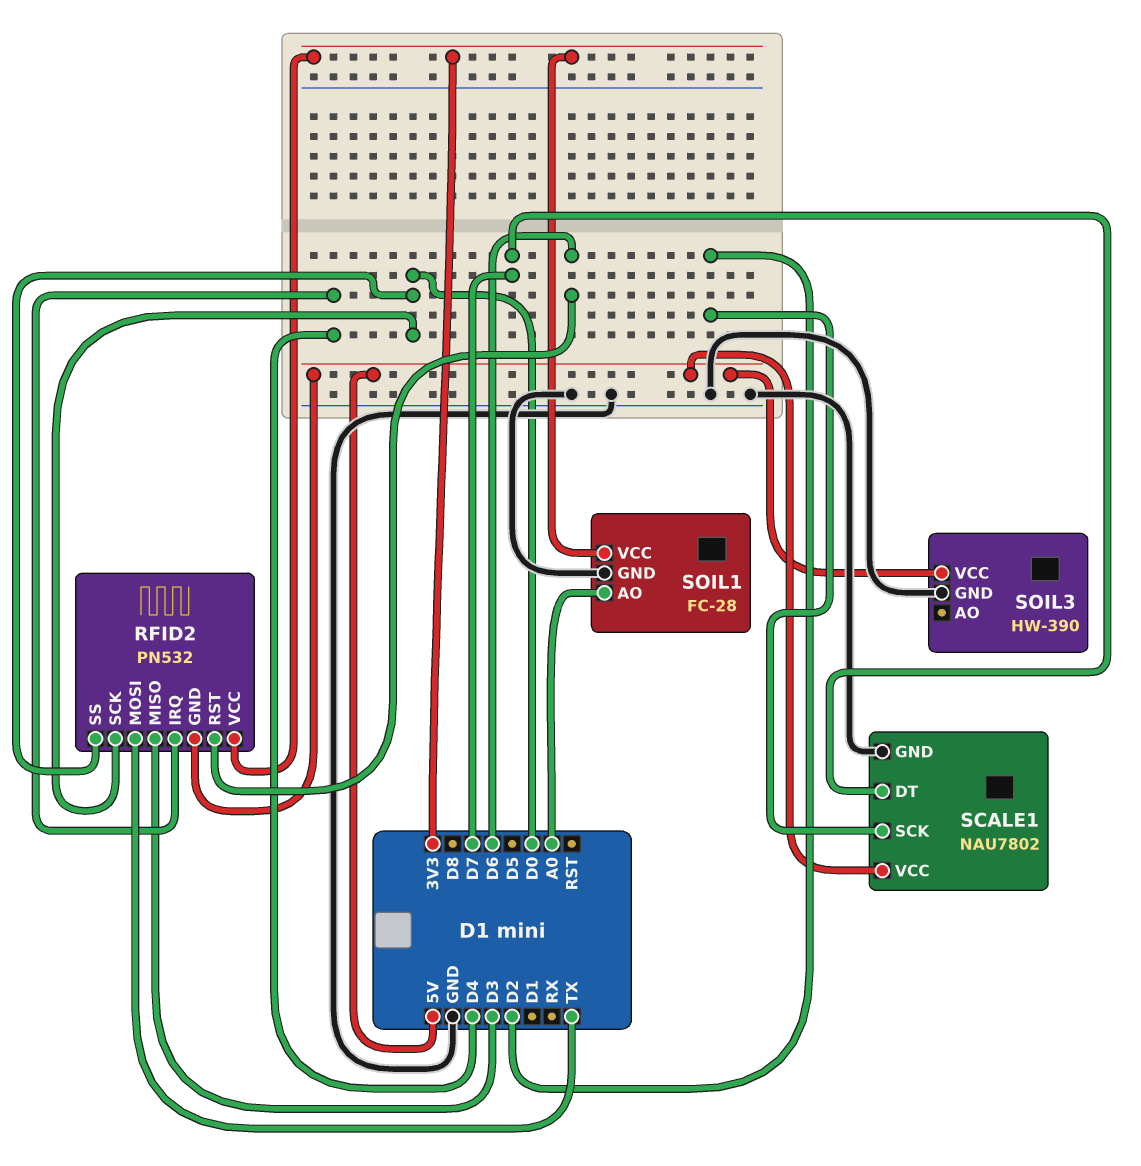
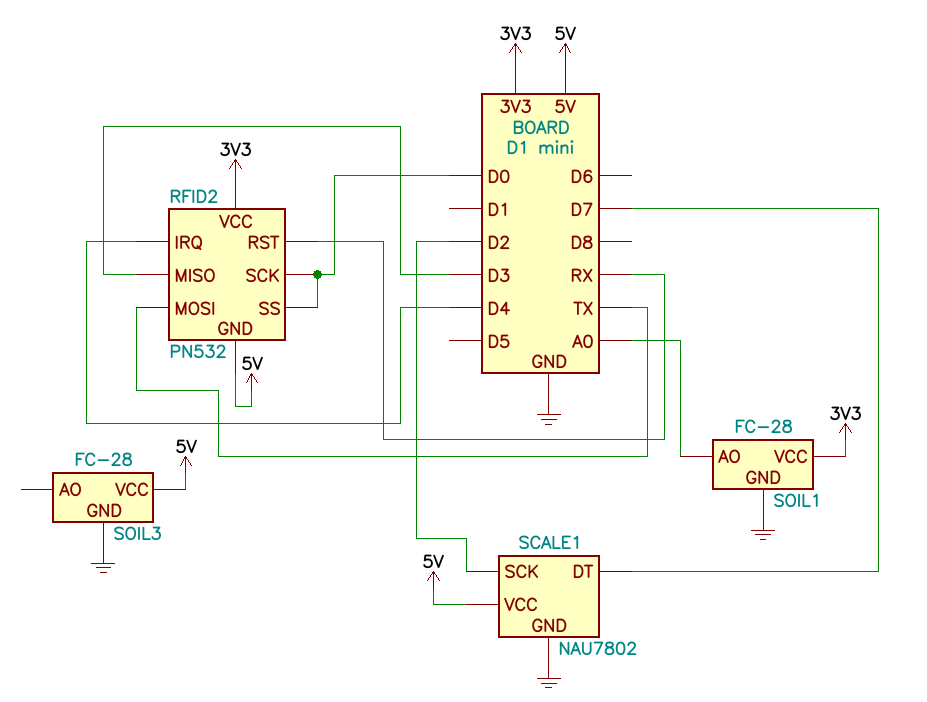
RFID2 pin RST: D6 -> RX
SOIL3: HW-390 -> FC-28

